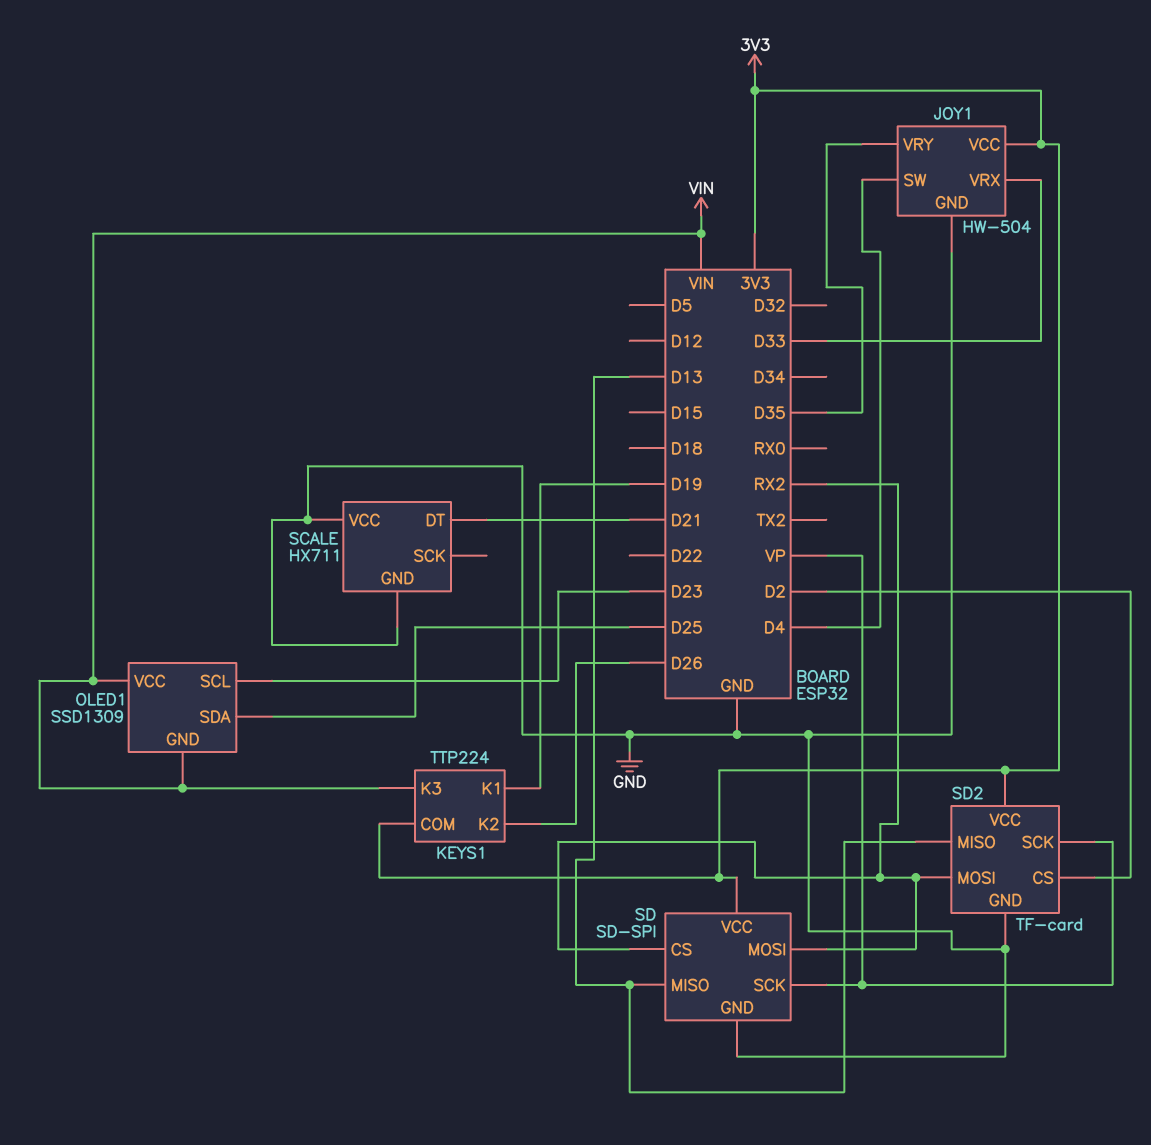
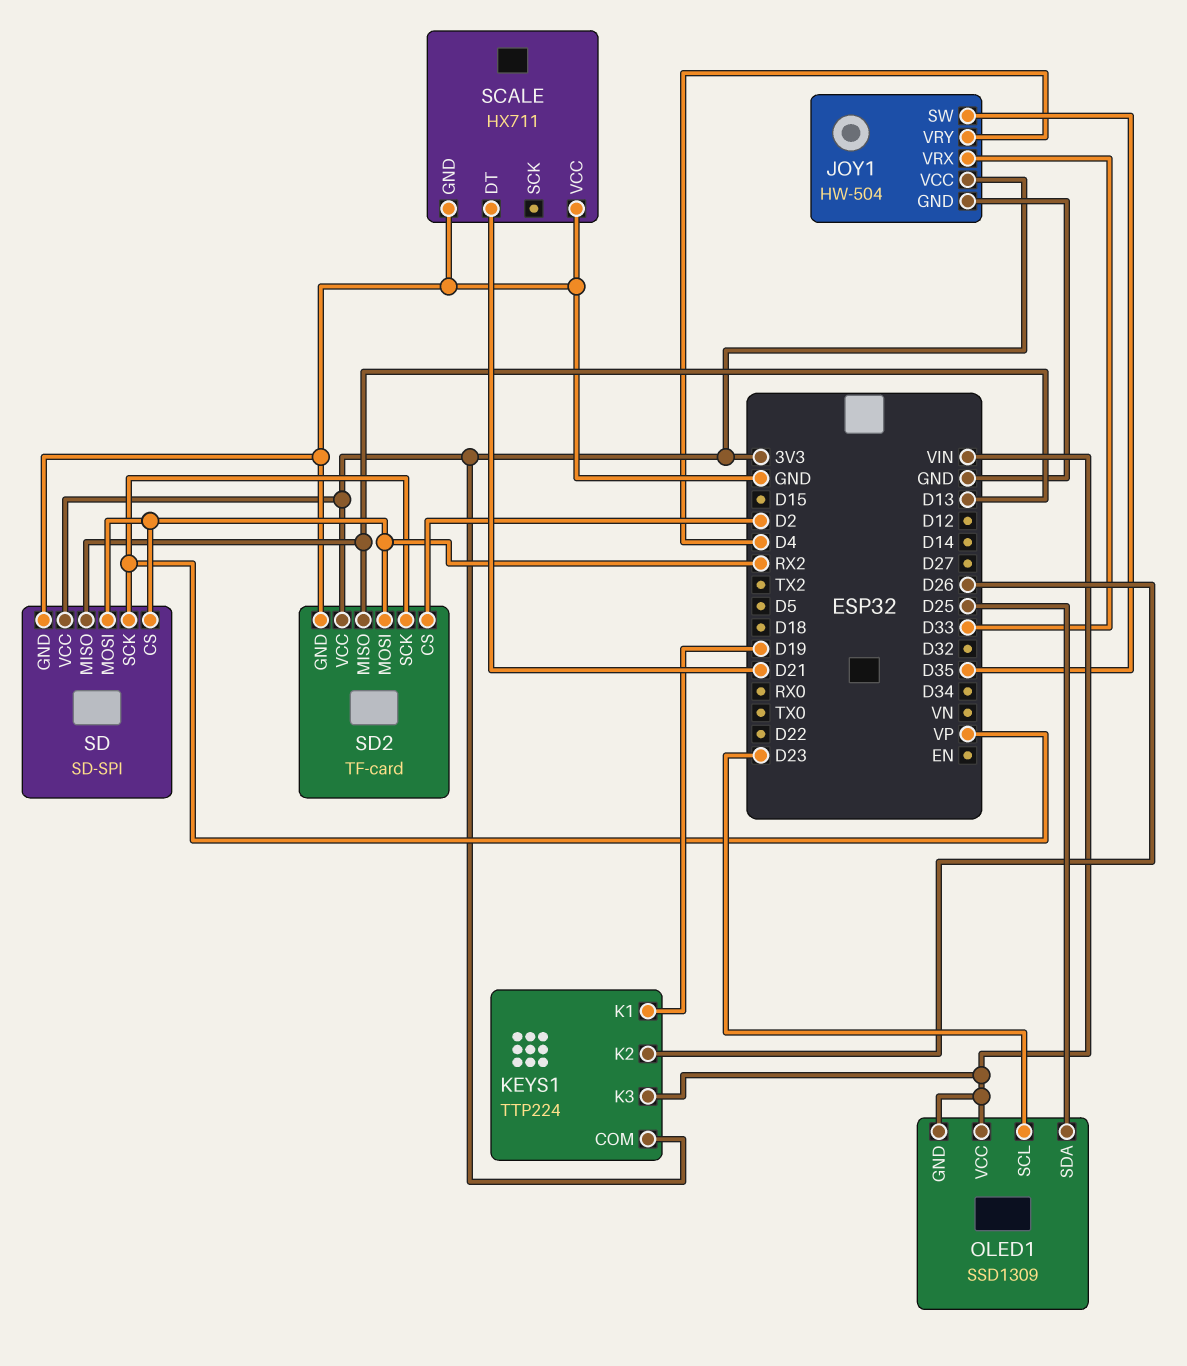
JOY1 pin SW: D4 -> D35
JOY1 pin VRY: D35 -> D4

